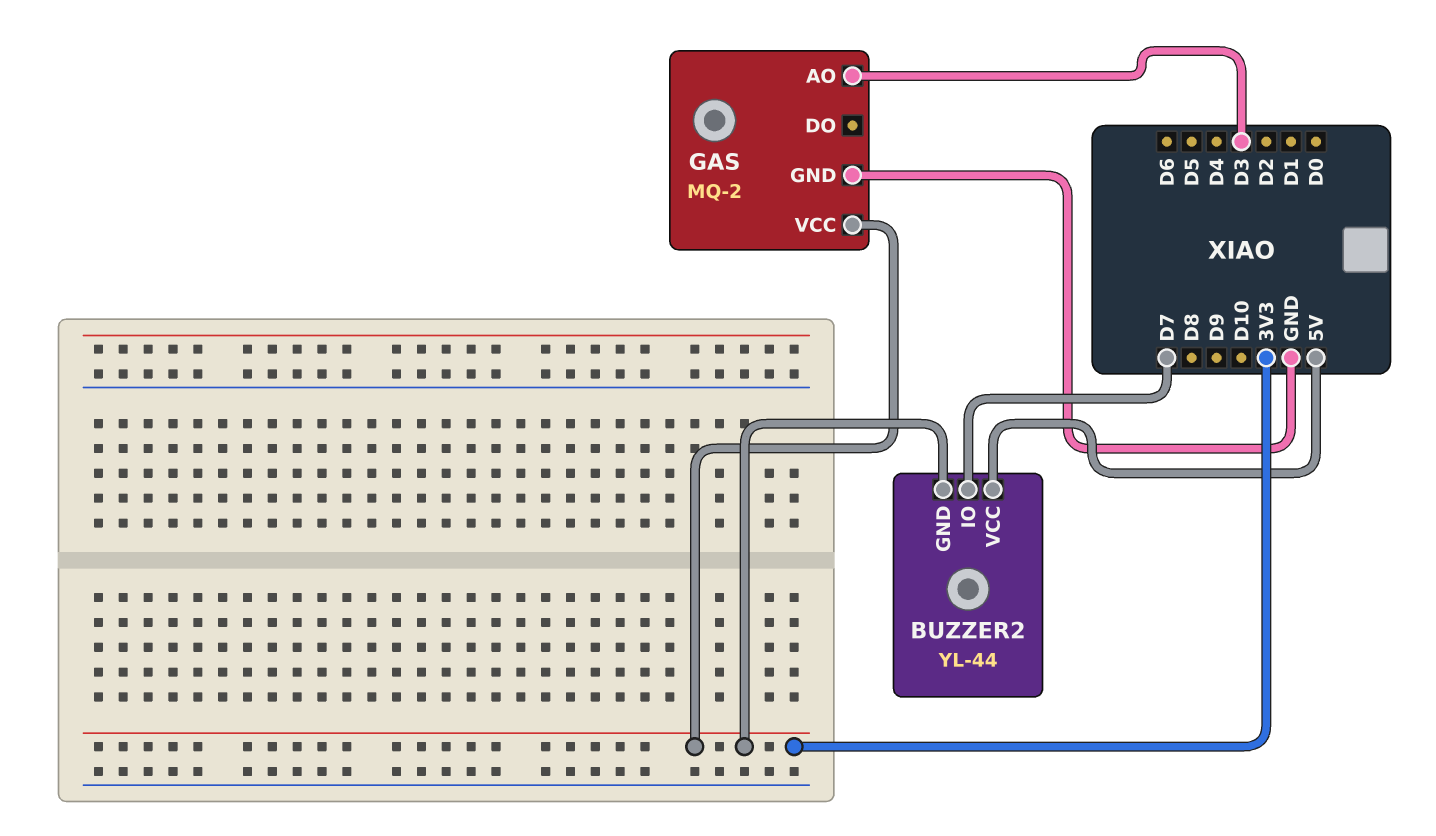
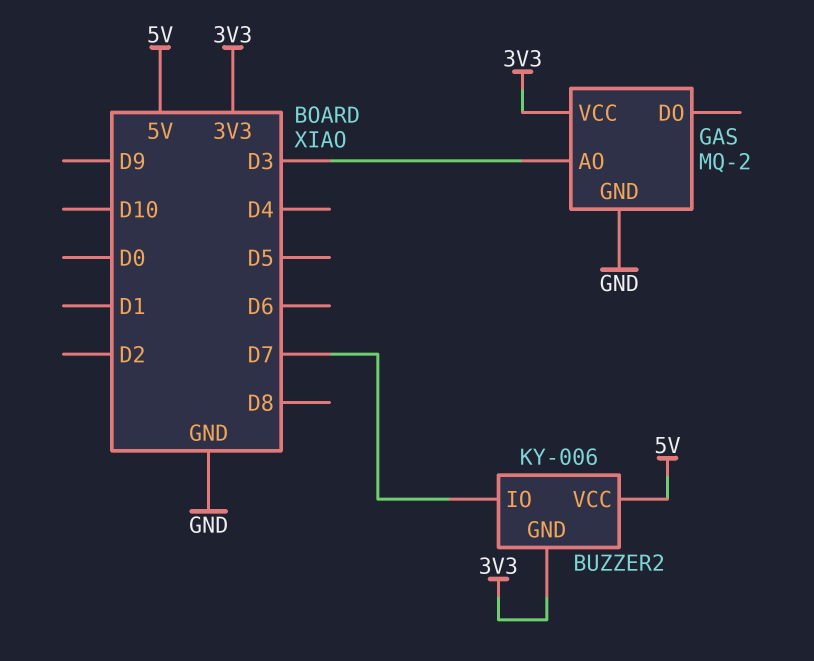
BUZZER2: YL-44 -> KY-006

